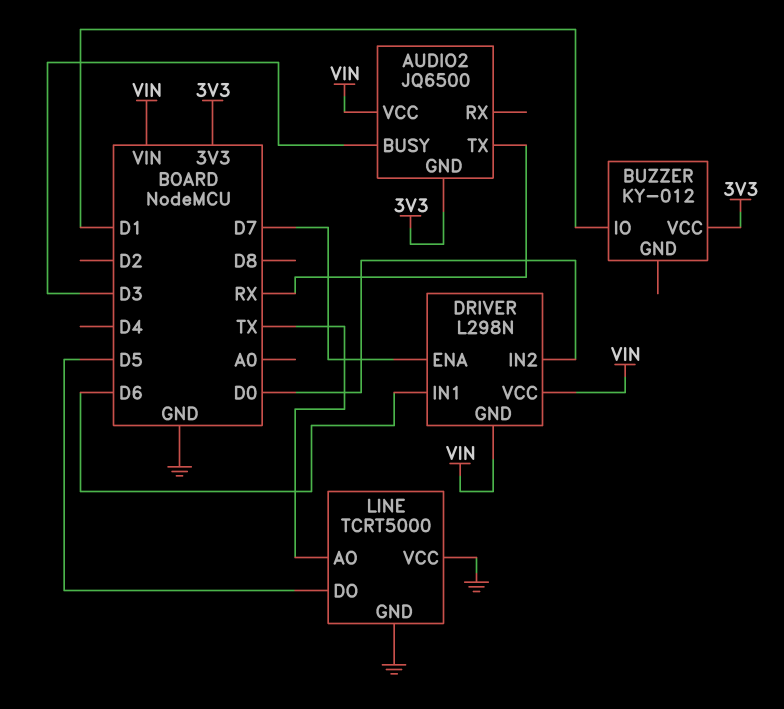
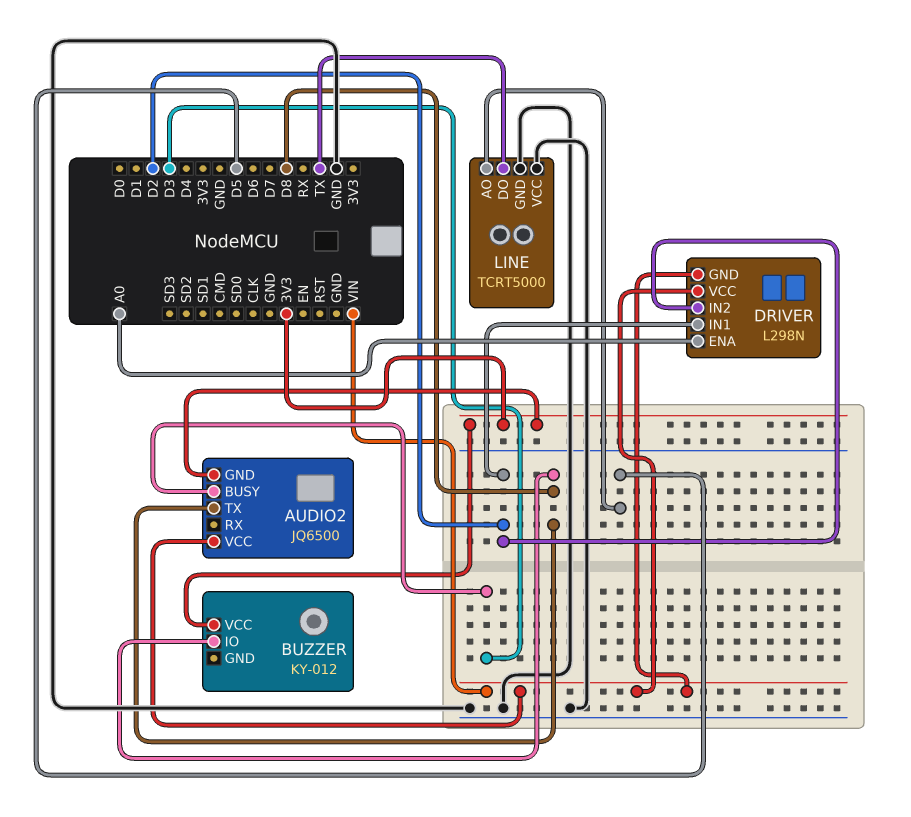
AUDIO2 pin TX: RX -> D8
BUZZER pin IO: D1 -> D8
DRIVER pin ENA: D7 -> A0
DRIVER pin IN1: D6 -> D2
DRIVER pin IN2: D0 -> D2
LINE pin AO: TX -> D5
LINE pin DO: D5 -> TX

